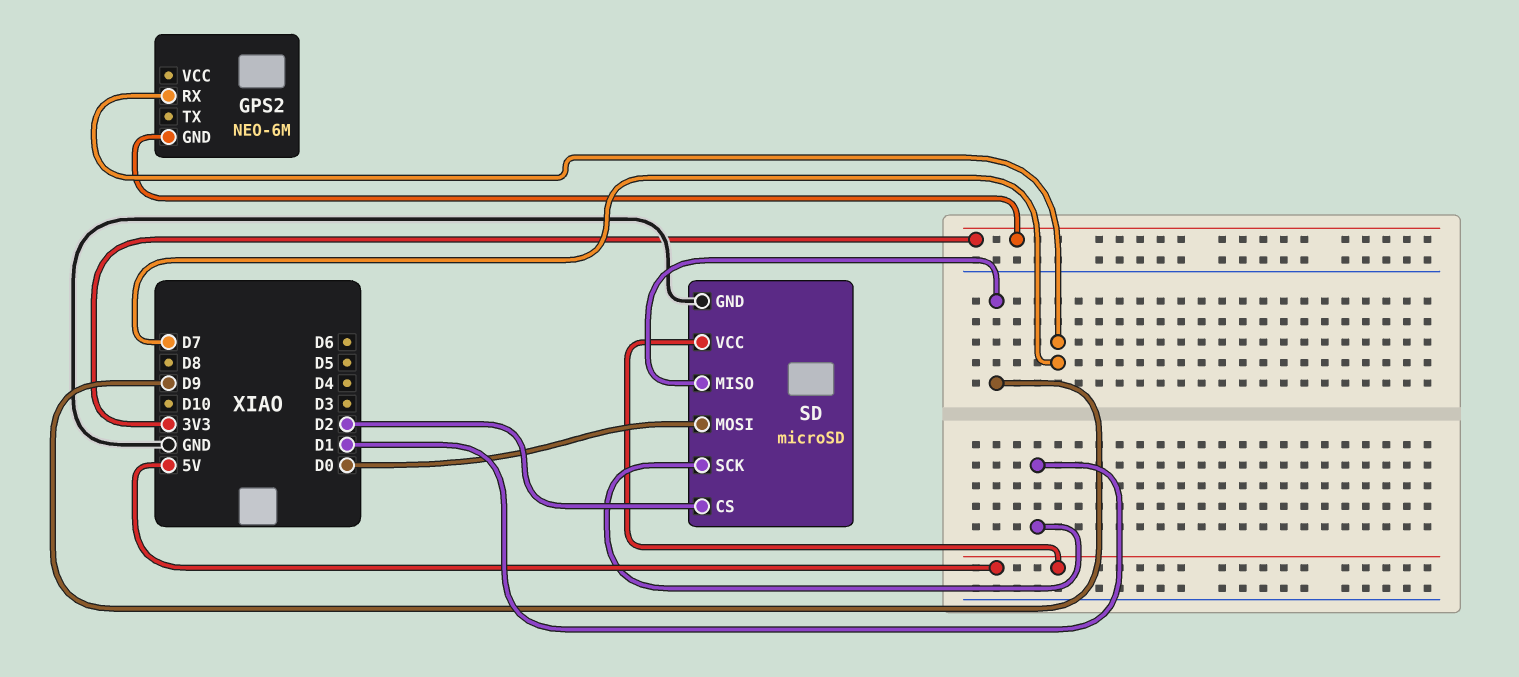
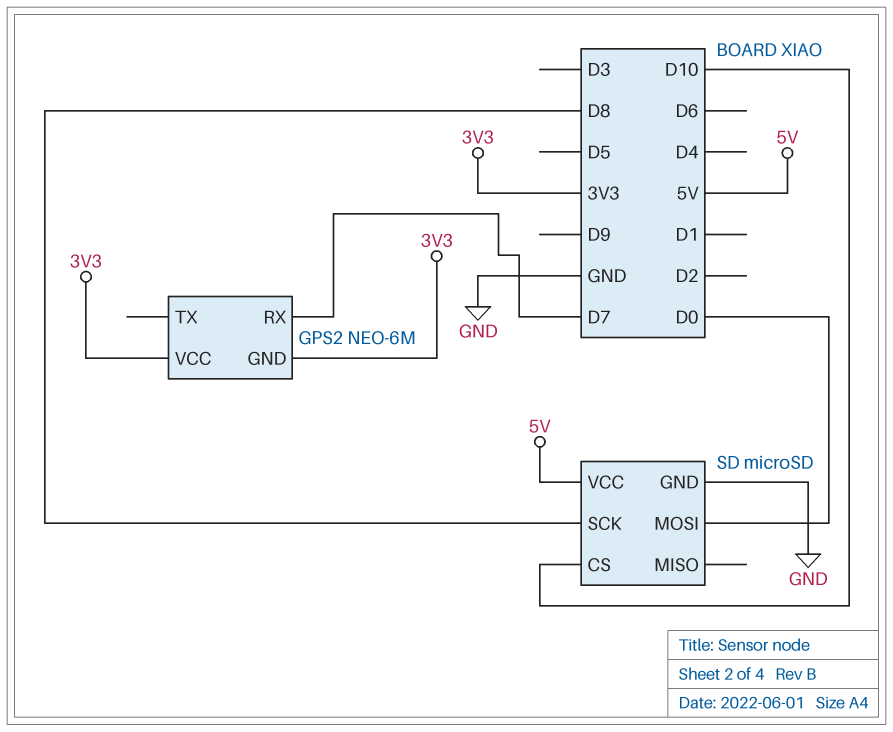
GPS2 pin VCC: none -> 3V3
SD pin CS: D2 -> D10
SD pin MISO: D9 -> none
SD pin SCK: D1 -> D8

